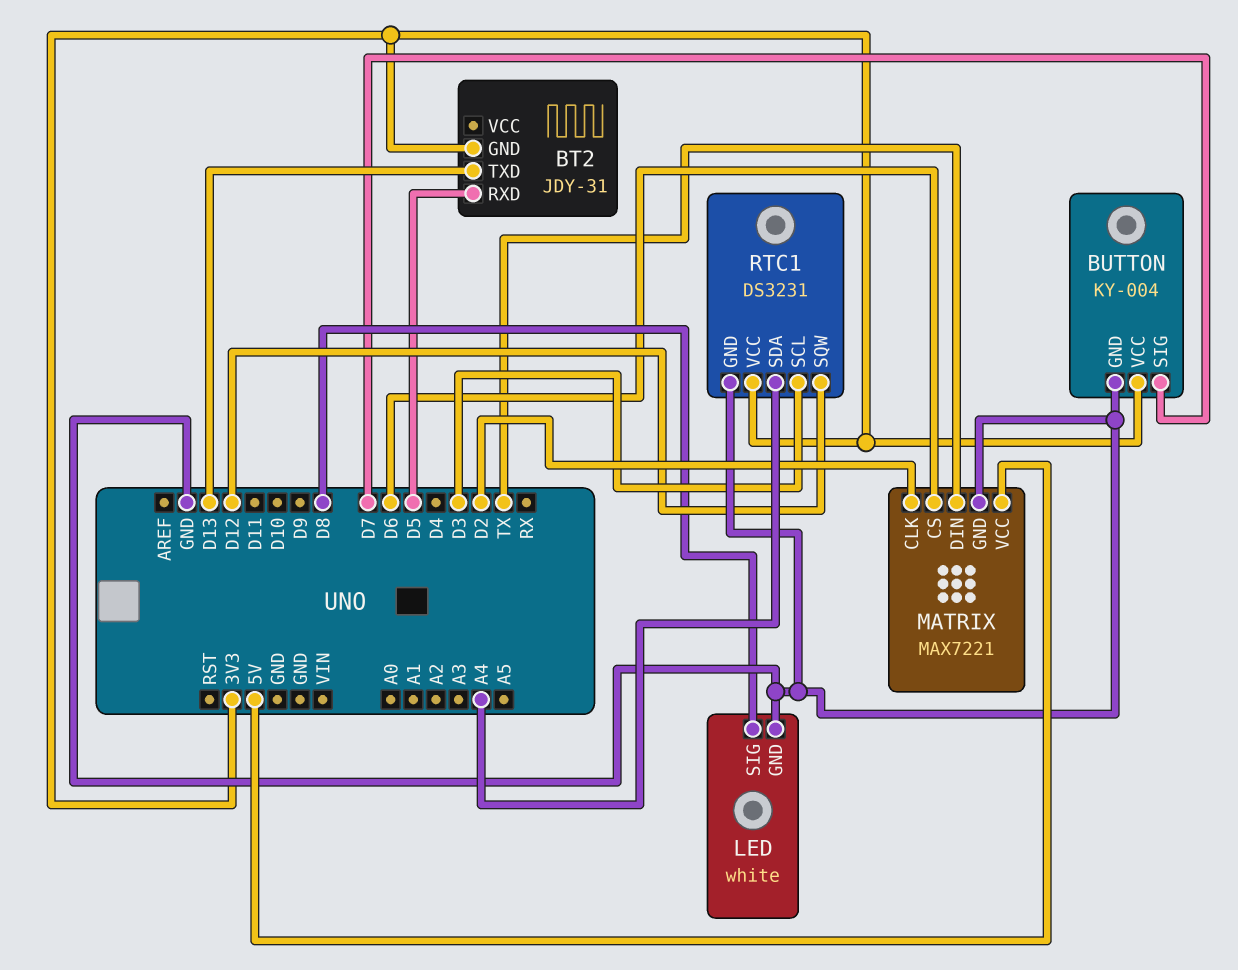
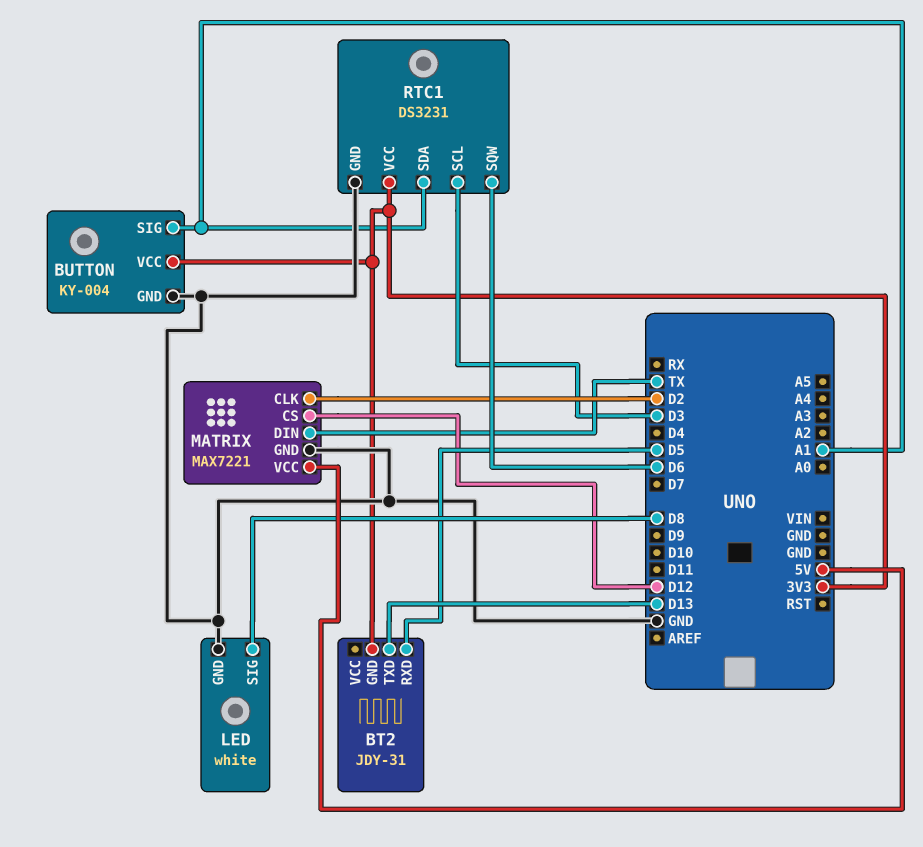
BUTTON pin SIG: D7 -> A1
MATRIX pin CS: D6 -> D12
RTC1 pin SDA: A4 -> A1
RTC1 pin SQW: D12 -> D6

